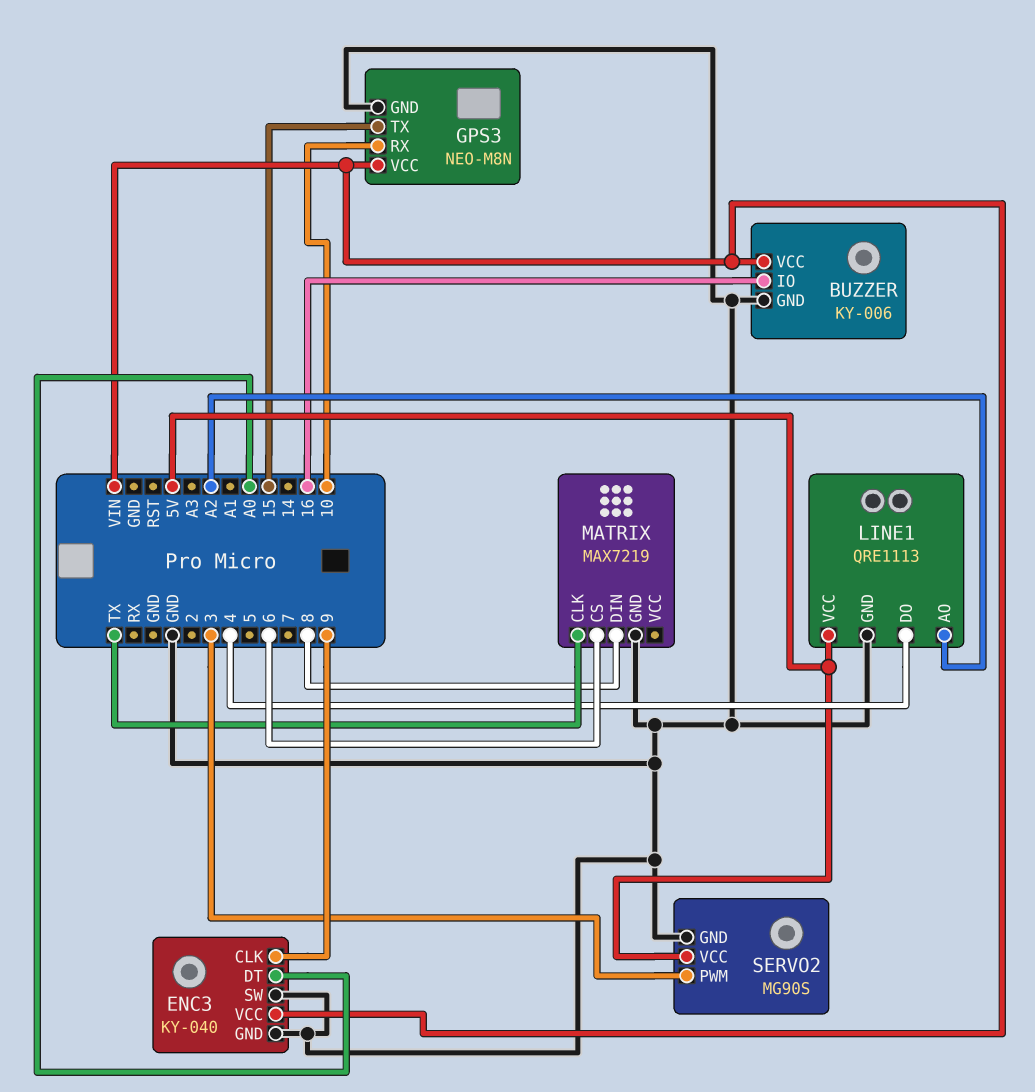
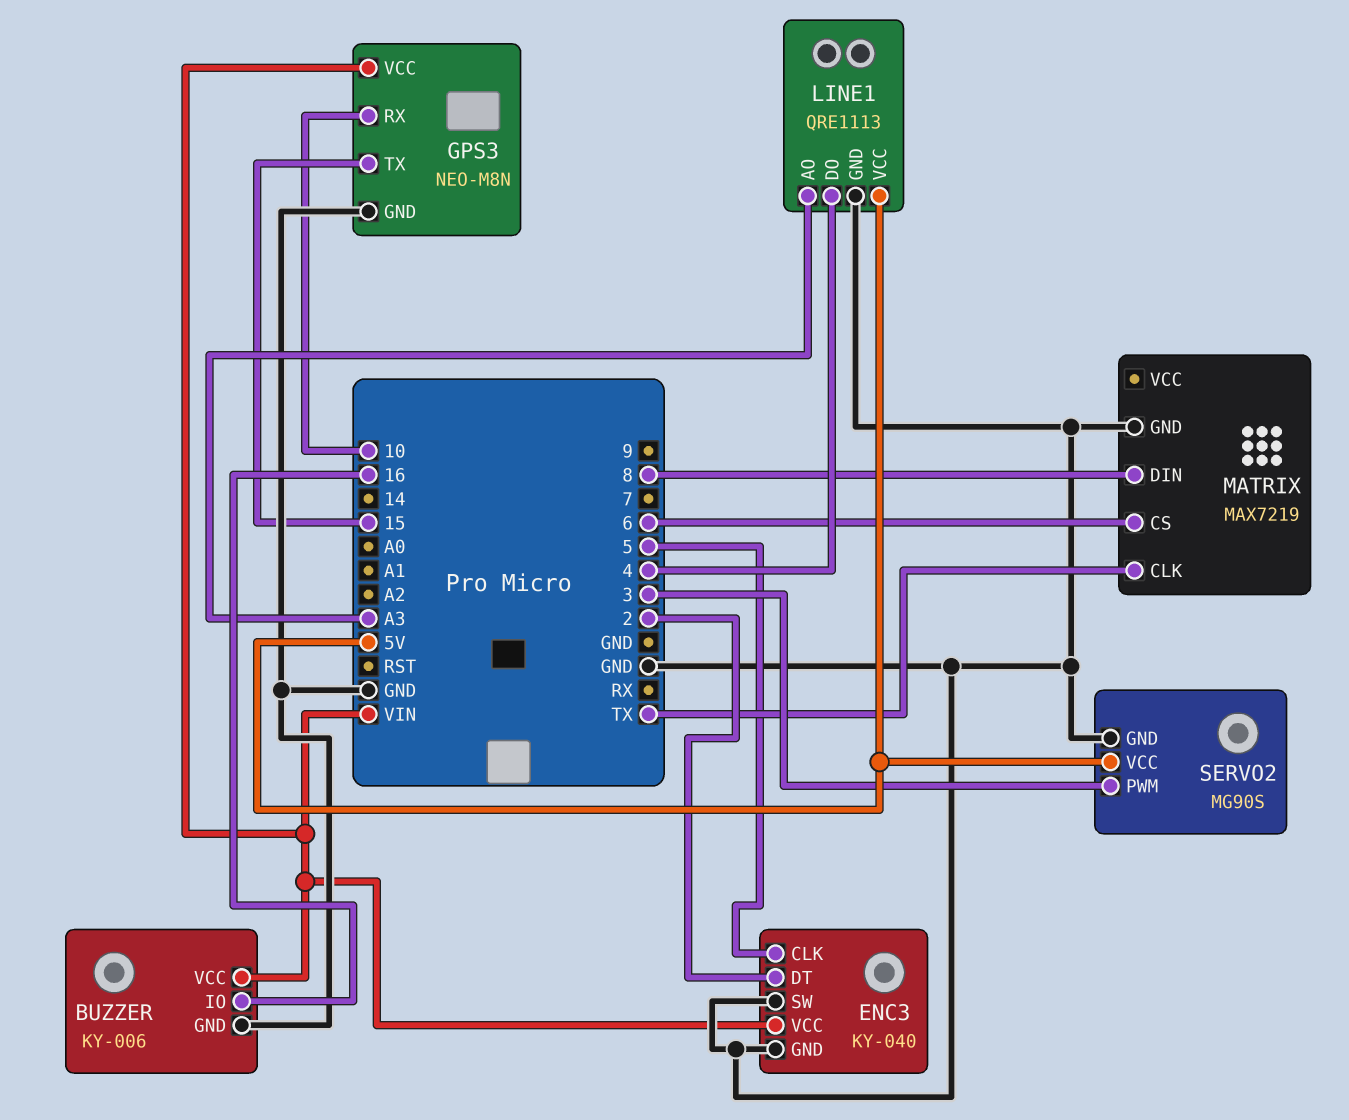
ENC3 pin CLK: 9 -> 5
ENC3 pin DT: A0 -> 2
LINE1 pin AO: A2 -> A3

